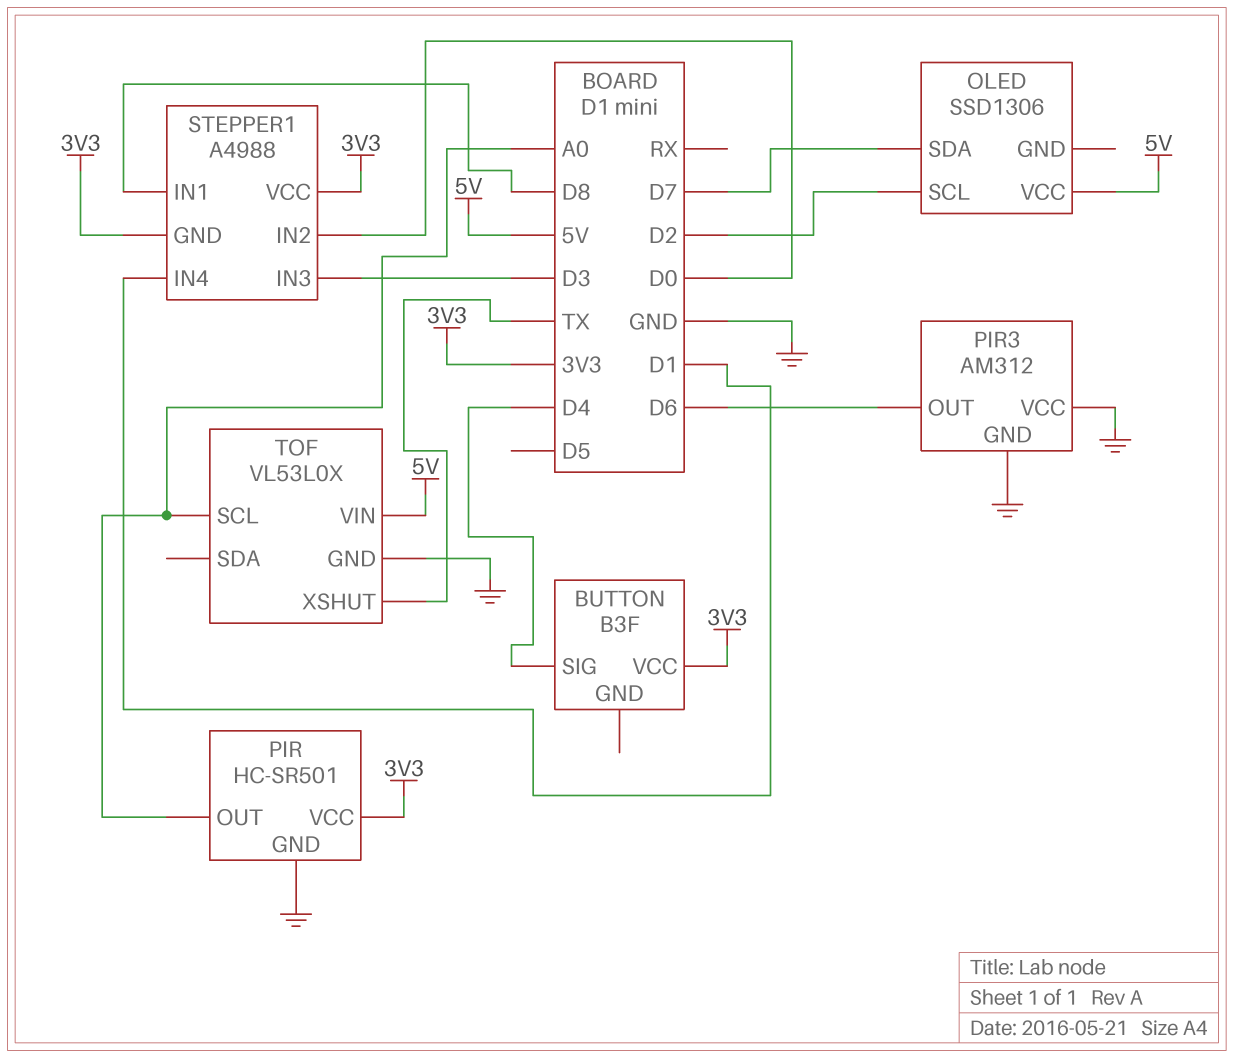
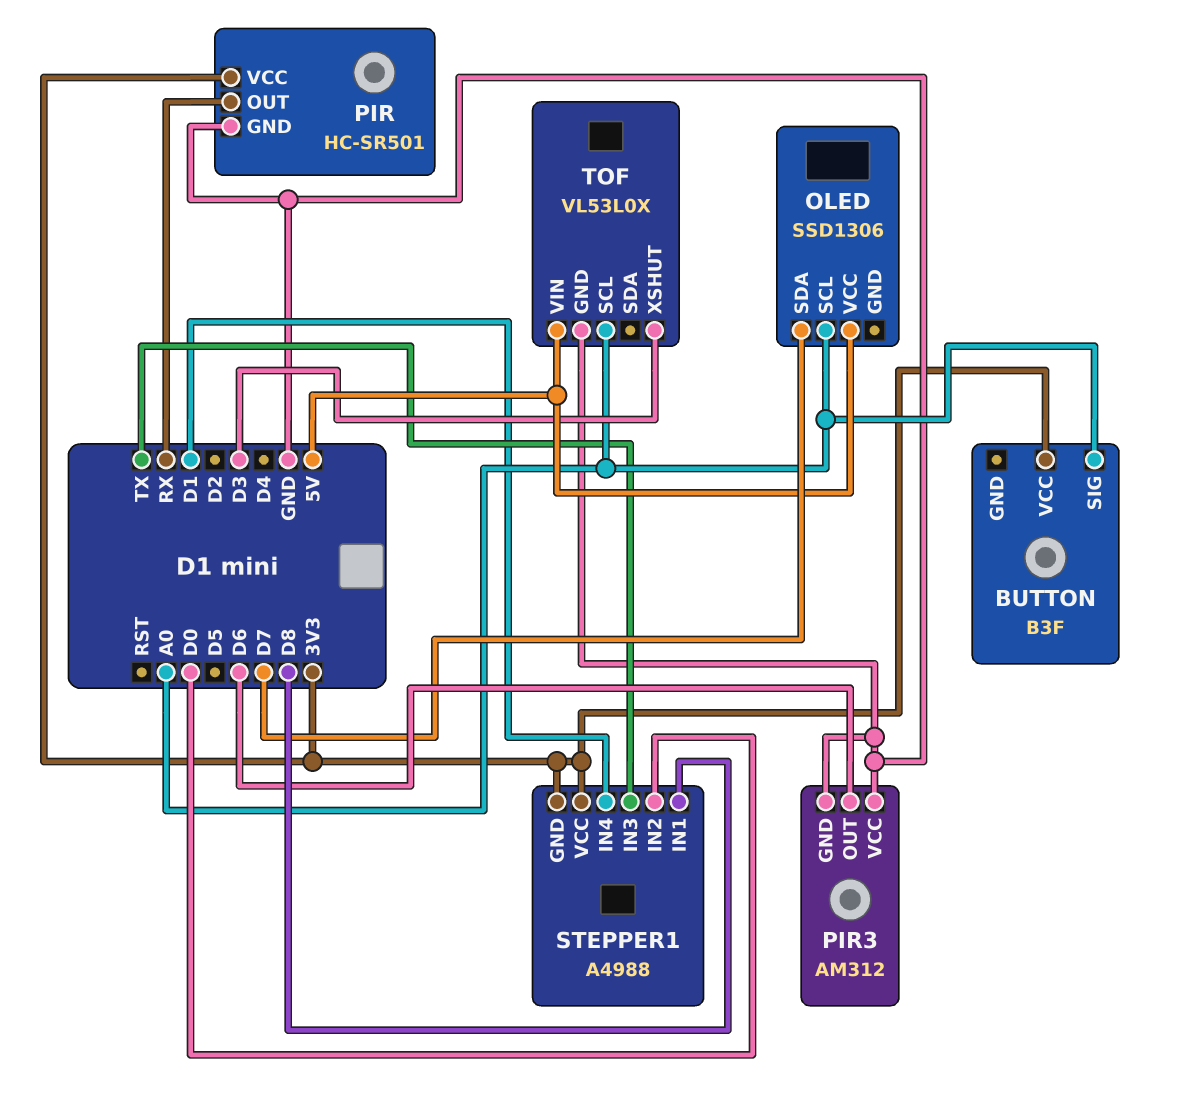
BUTTON pin SIG: D4 -> A0
OLED pin SCL: D2 -> A0
PIR pin OUT: A0 -> RX
STEPPER1 pin IN3: D3 -> TX
TOF pin XSHUT: TX -> D3

